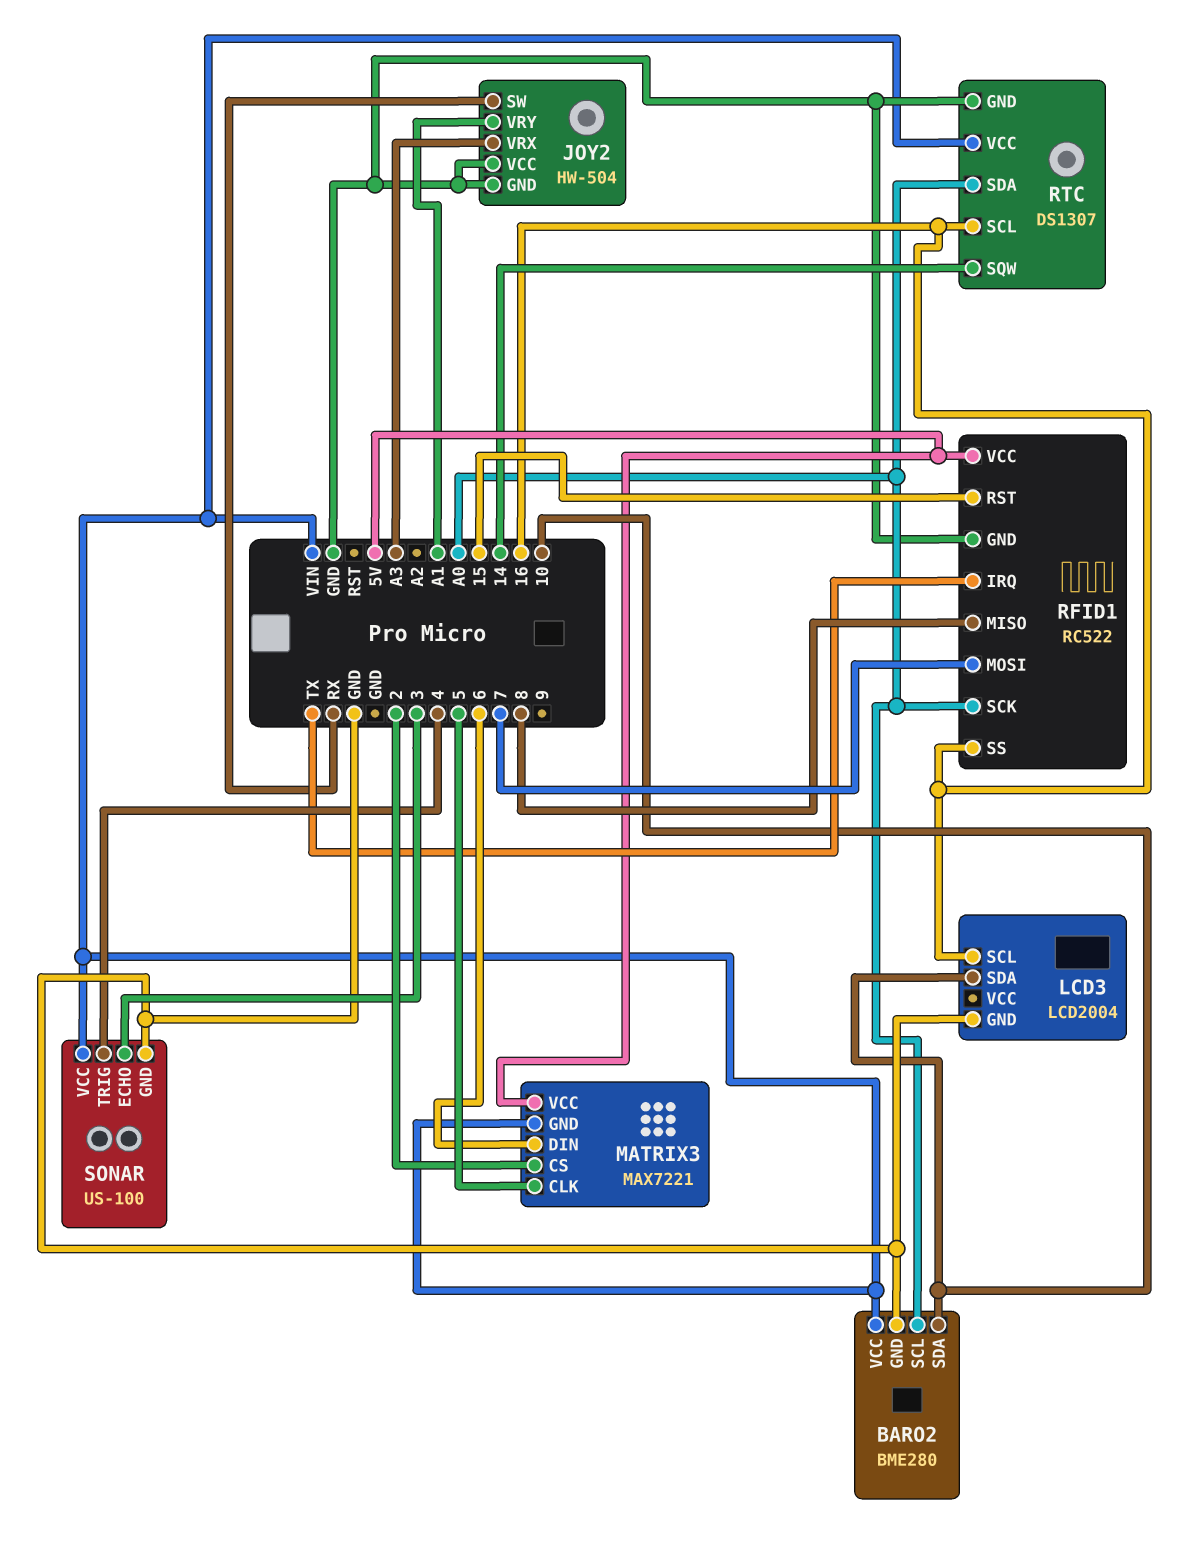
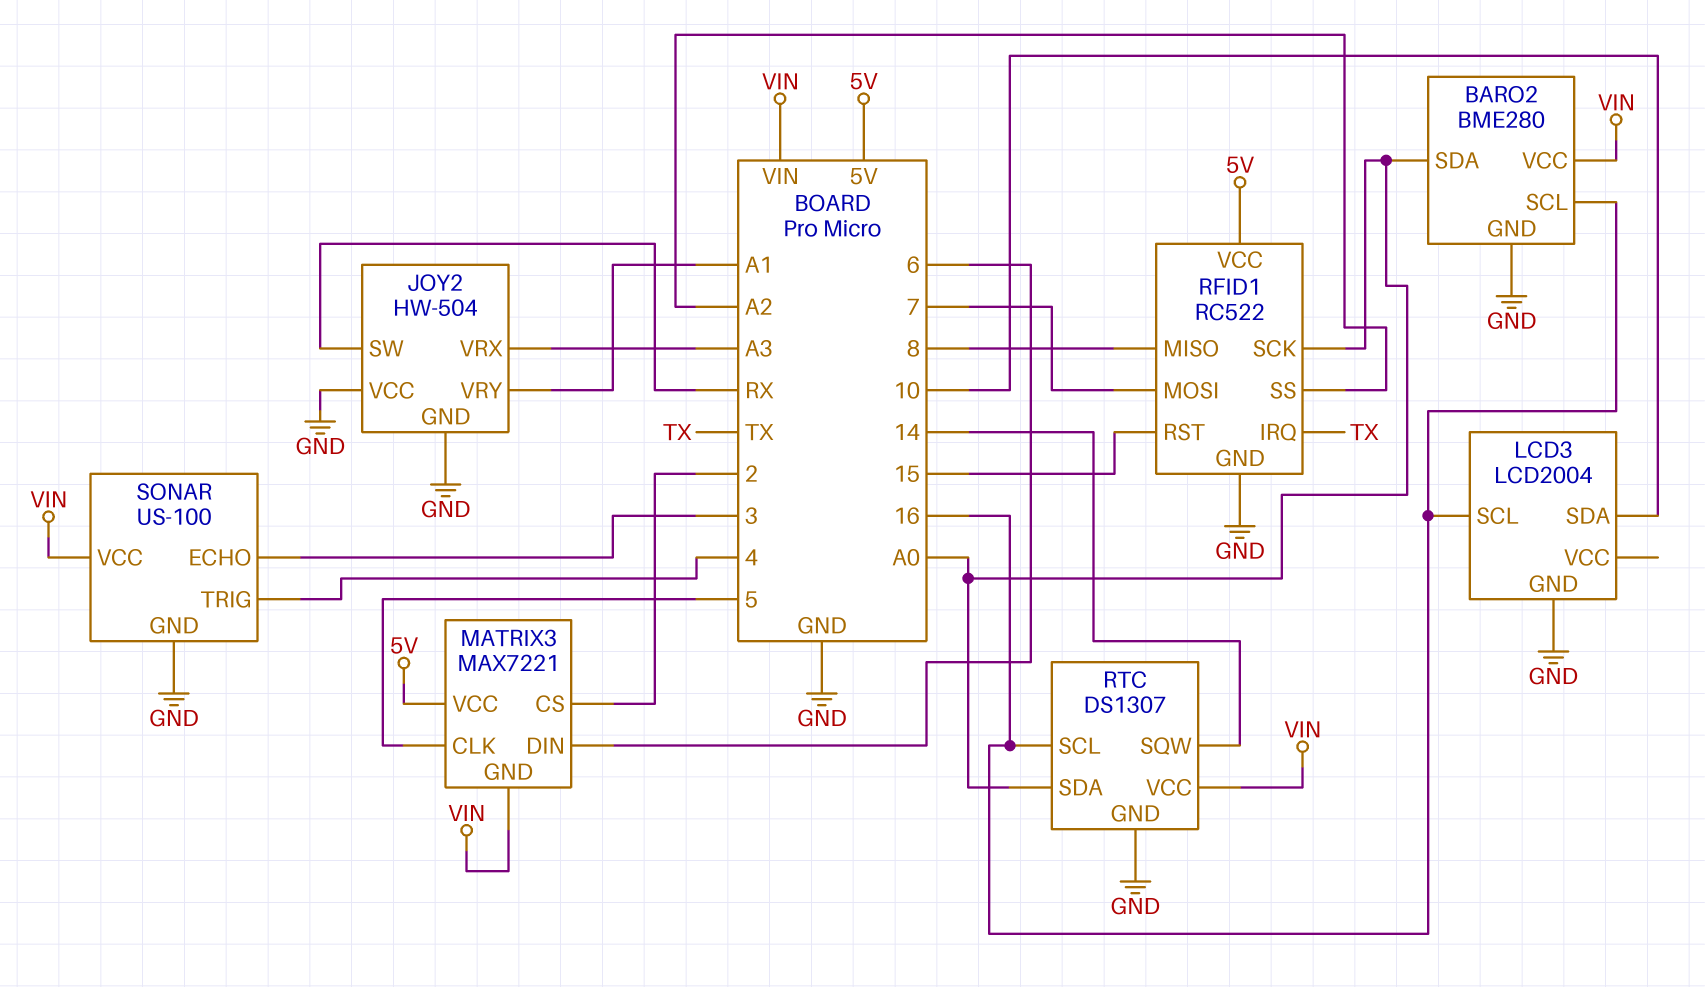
BARO2 pin SCL: A0 -> 16
BARO2 pin SDA: 10 -> A0
RFID1 pin SS: 16 -> A2

